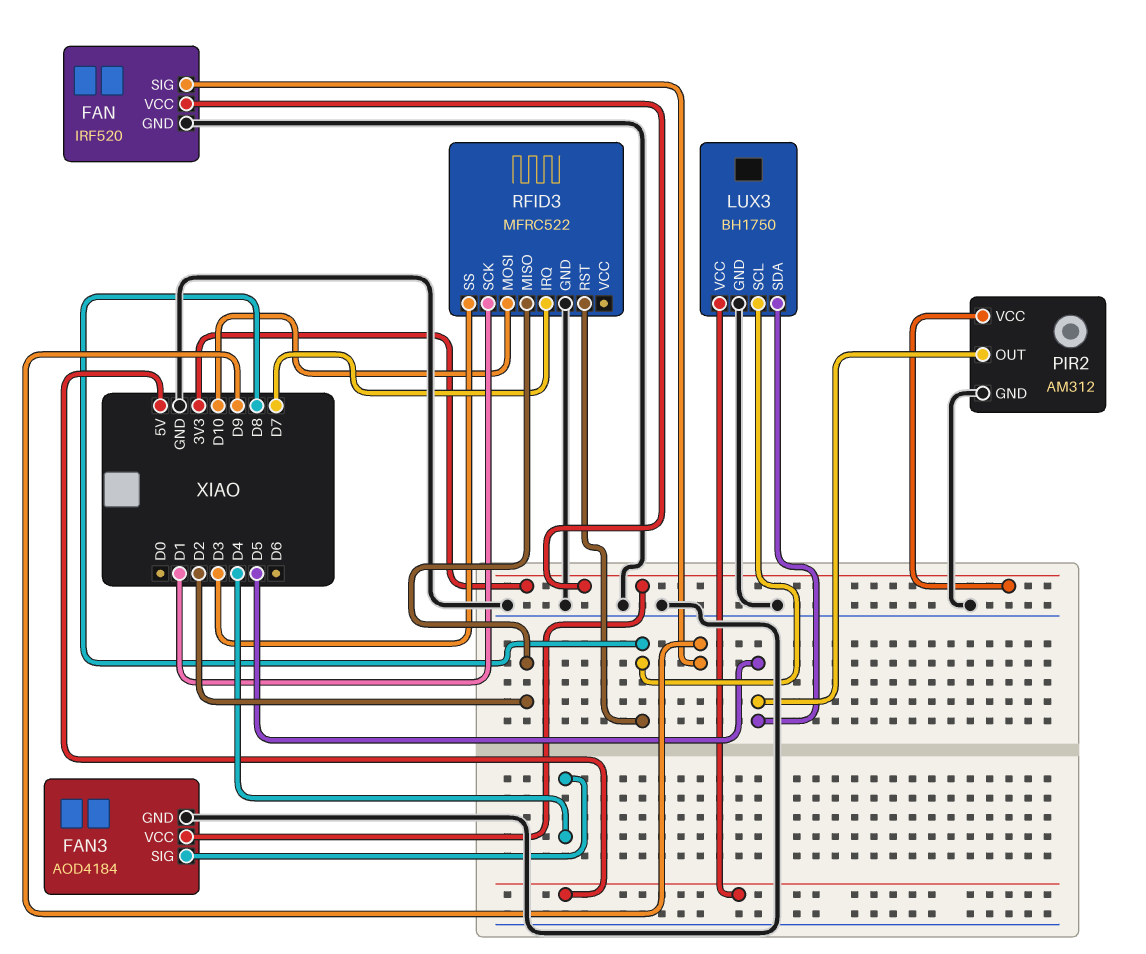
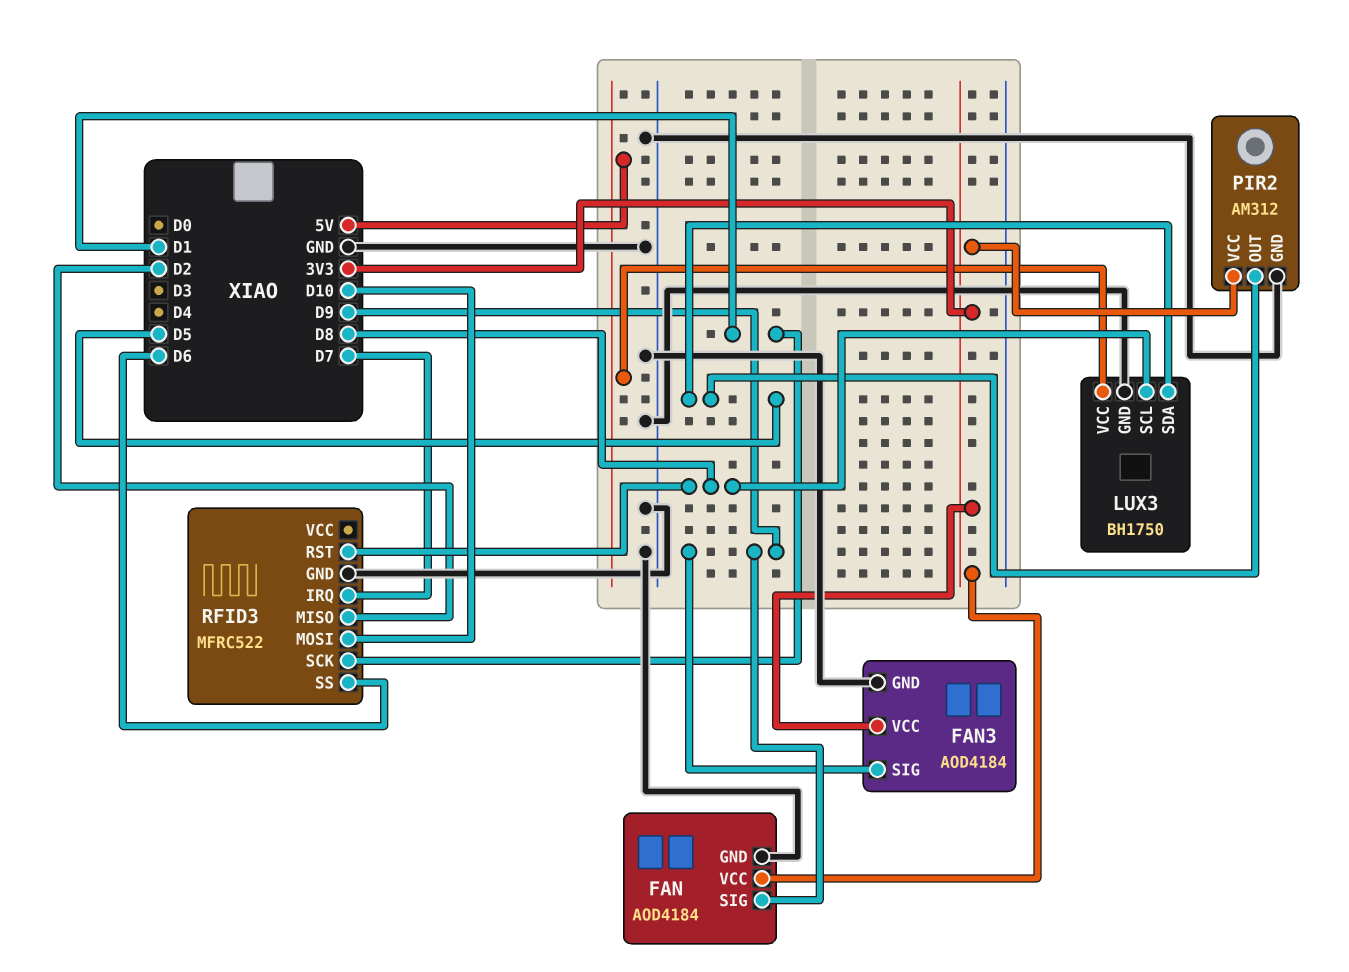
FAN: IRF520 -> AOD4184
FAN3 pin SIG: D4 -> D9
RFID3 pin SS: D3 -> D6

